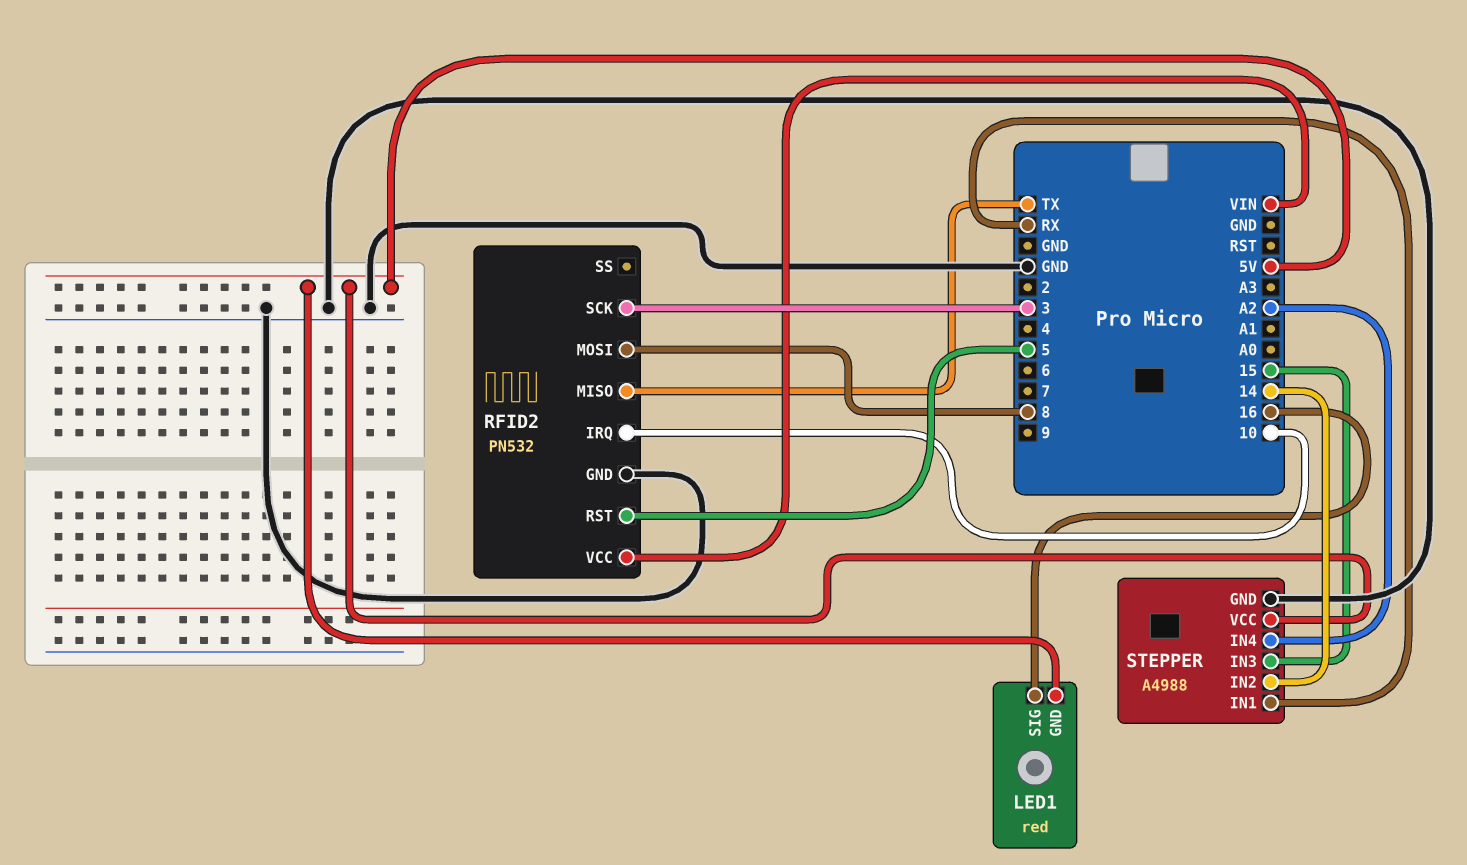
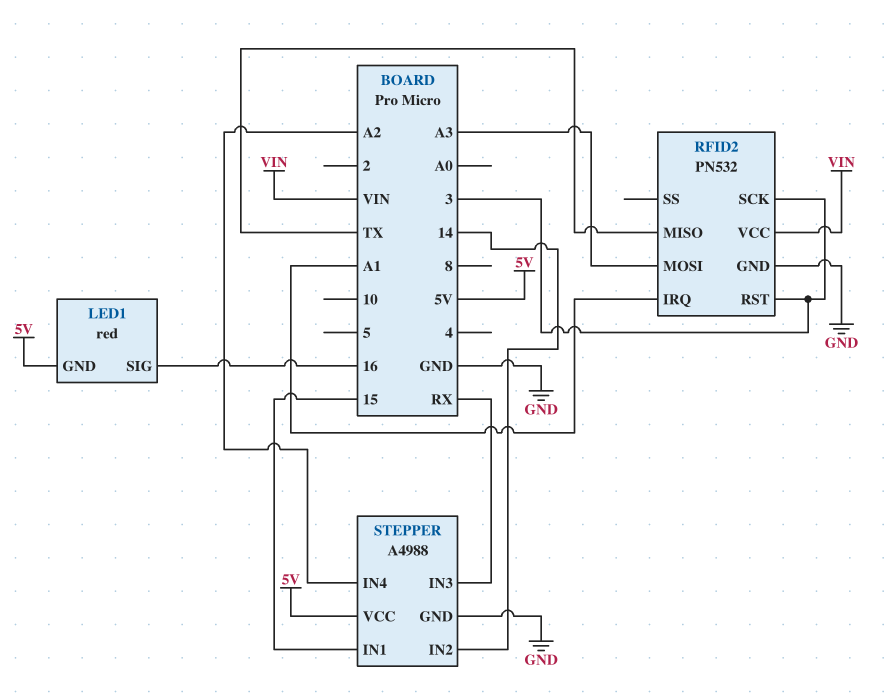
RFID2 pin IRQ: 10 -> A1
RFID2 pin MOSI: 8 -> A3
RFID2 pin RST: 5 -> 3
STEPPER pin IN1: RX -> 15
STEPPER pin IN3: 15 -> RX

